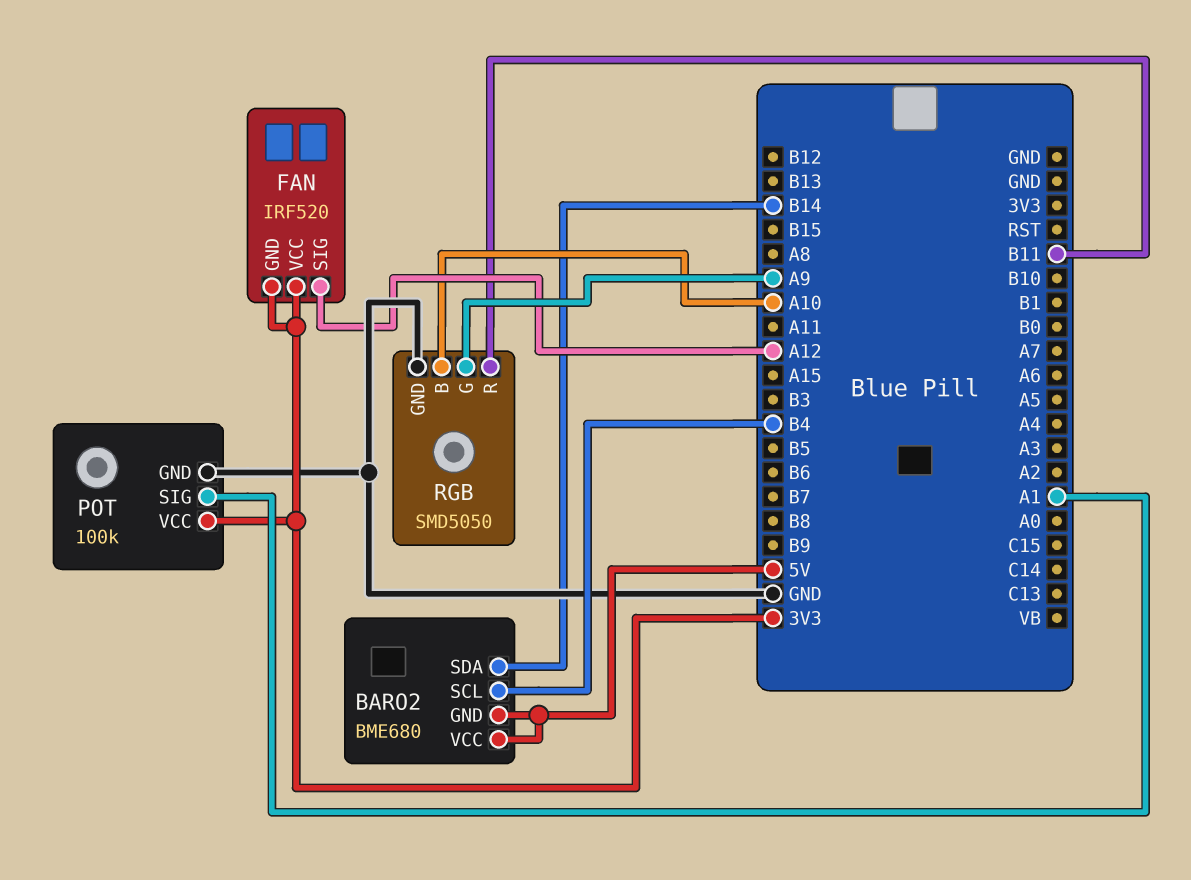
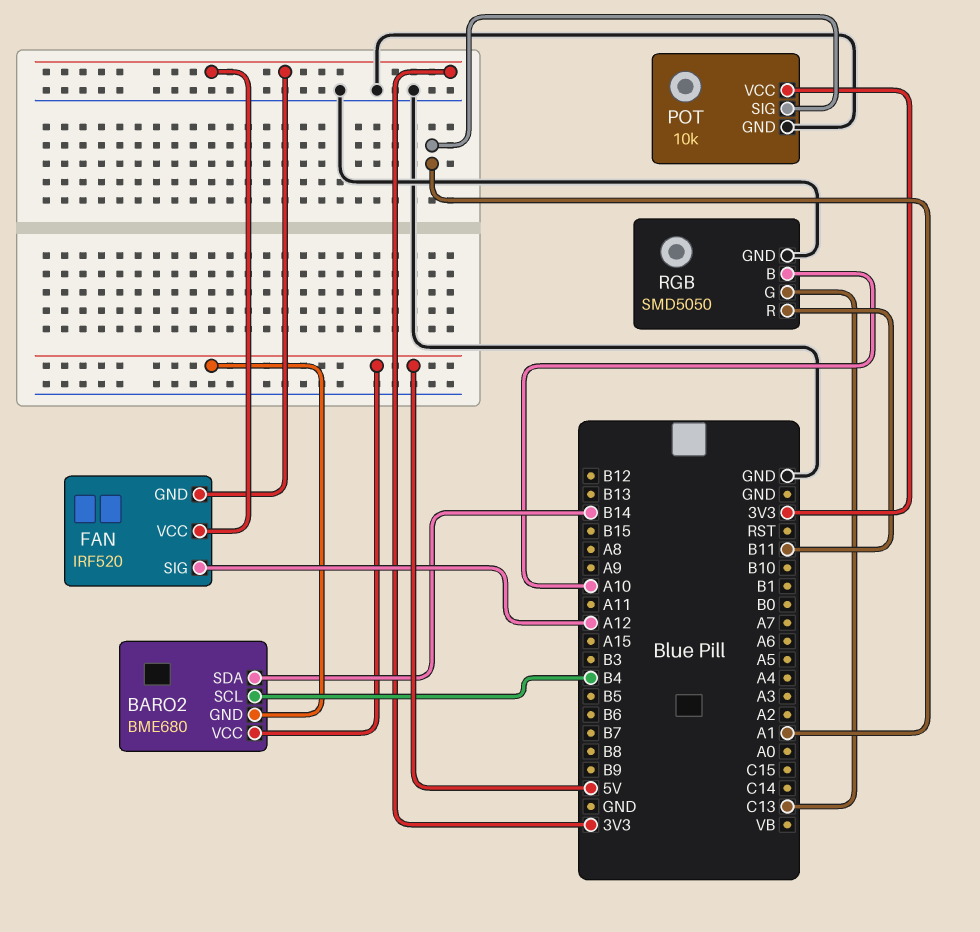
POT: 100k -> 10k
RGB pin G: A9 -> C13

